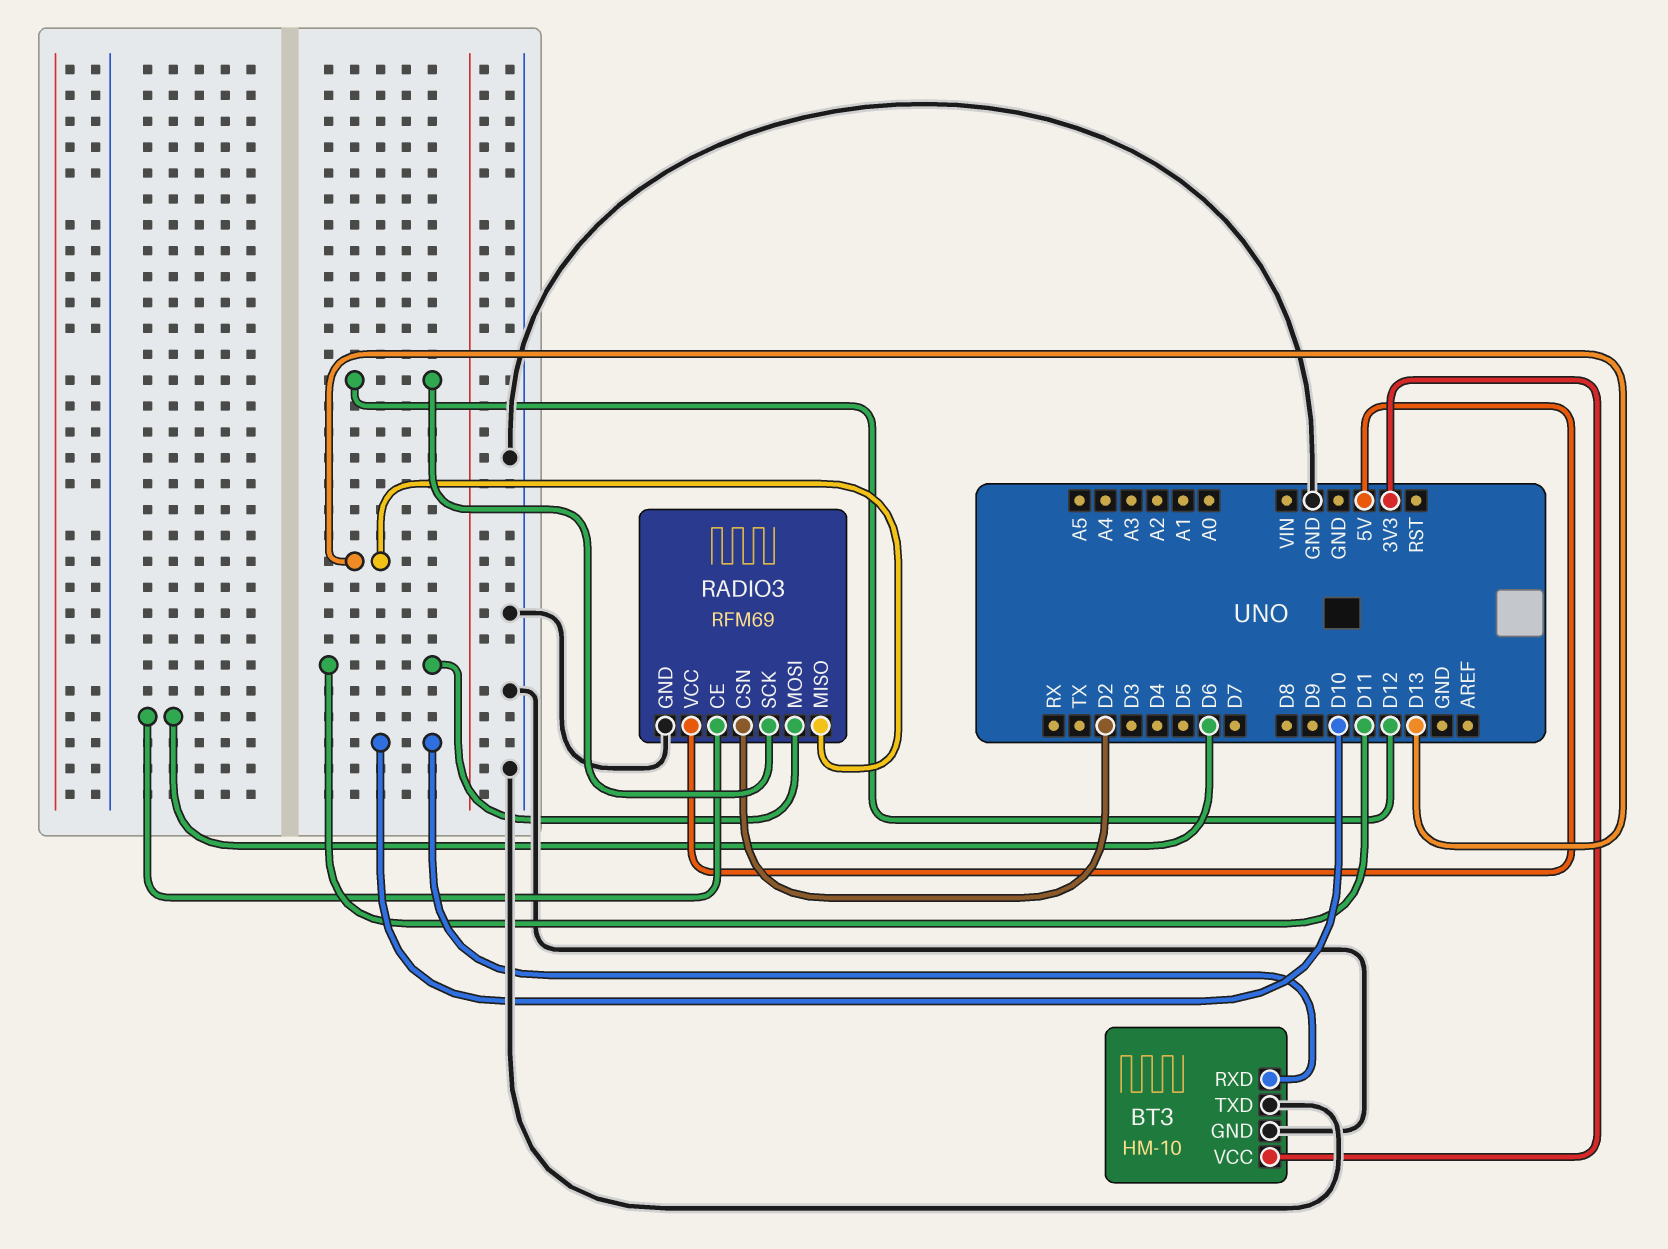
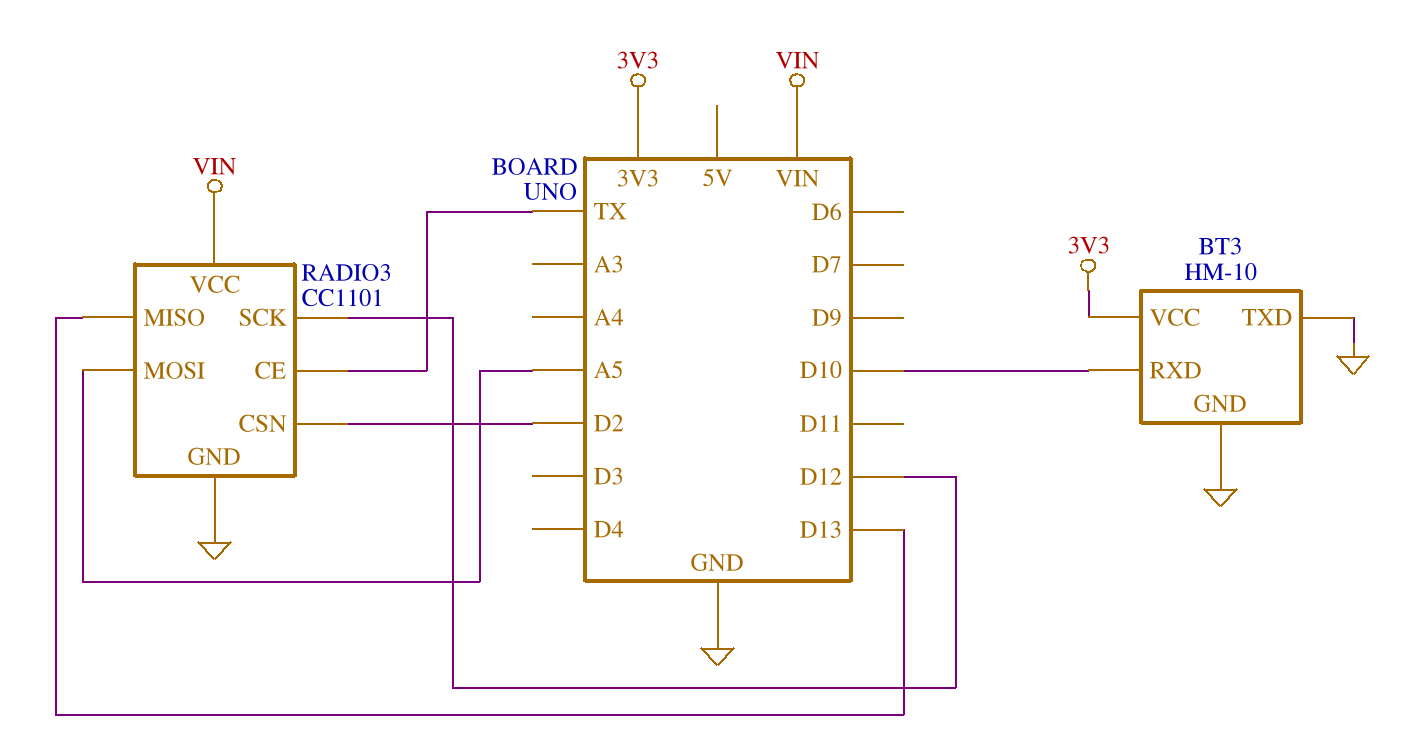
RADIO3: RFM69 -> CC1101
RADIO3 pin CE: D6 -> TX
RADIO3 pin MOSI: D11 -> A5
RADIO3 pin VCC: 5V -> VIN

